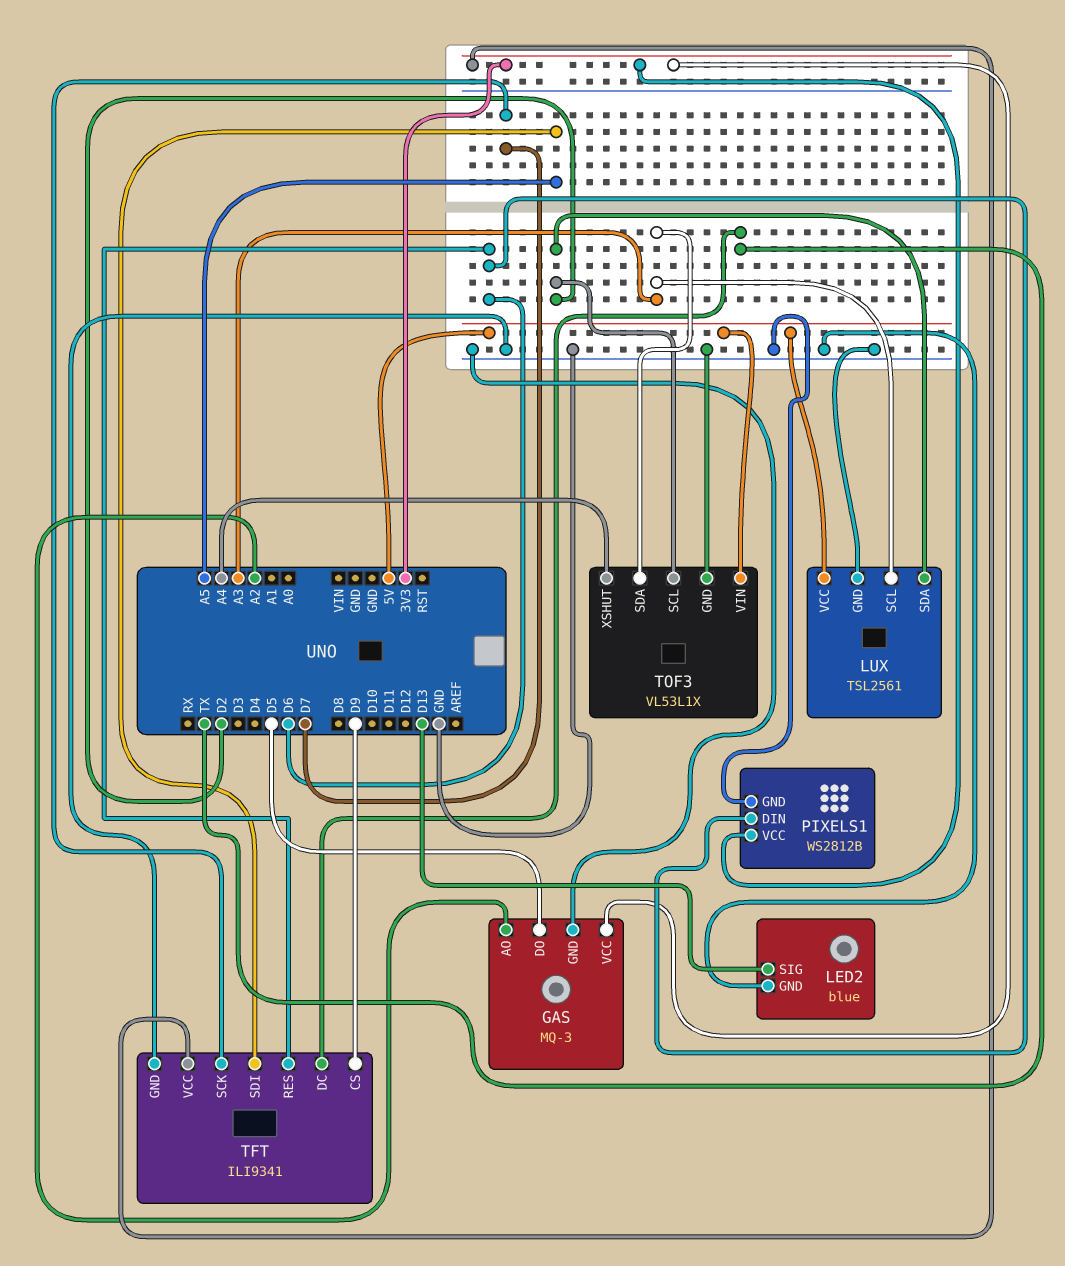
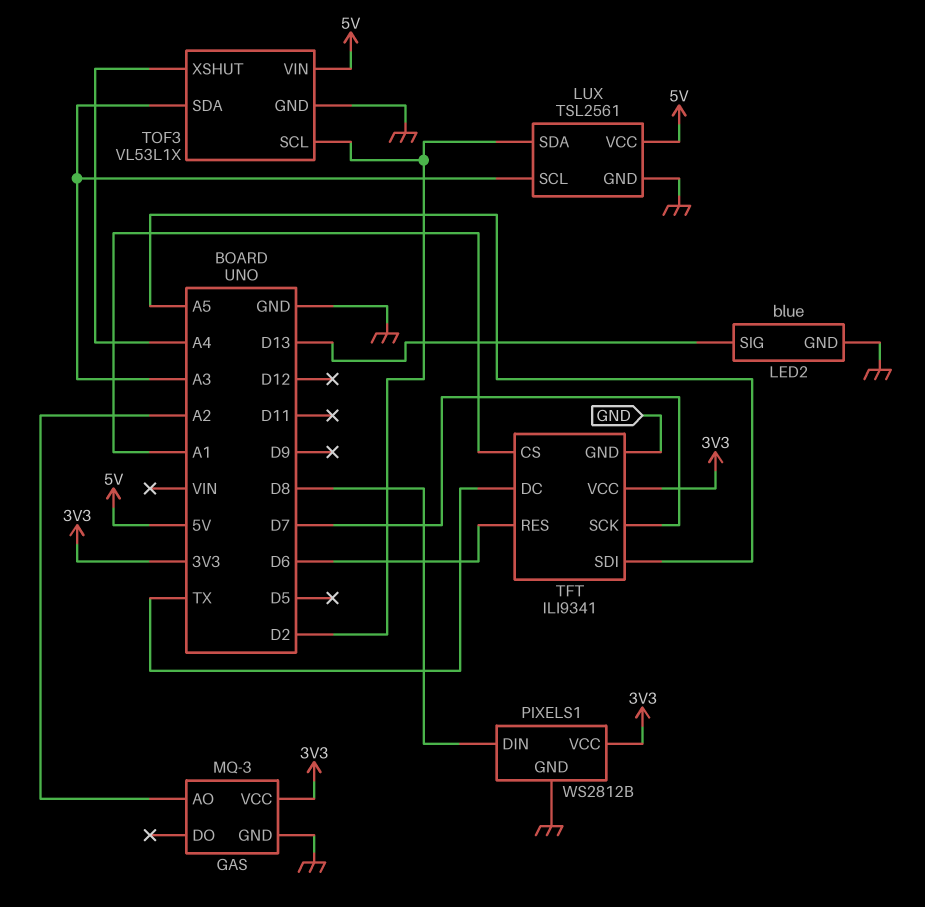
GAS pin DO: D5 -> none
PIXELS1 pin DIN: D6 -> D8
TFT pin CS: D9 -> A1

